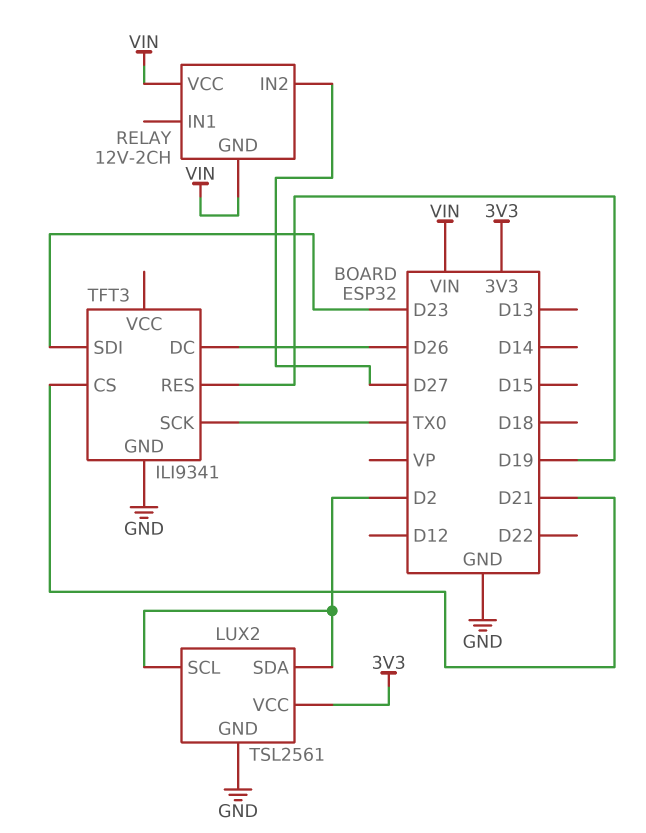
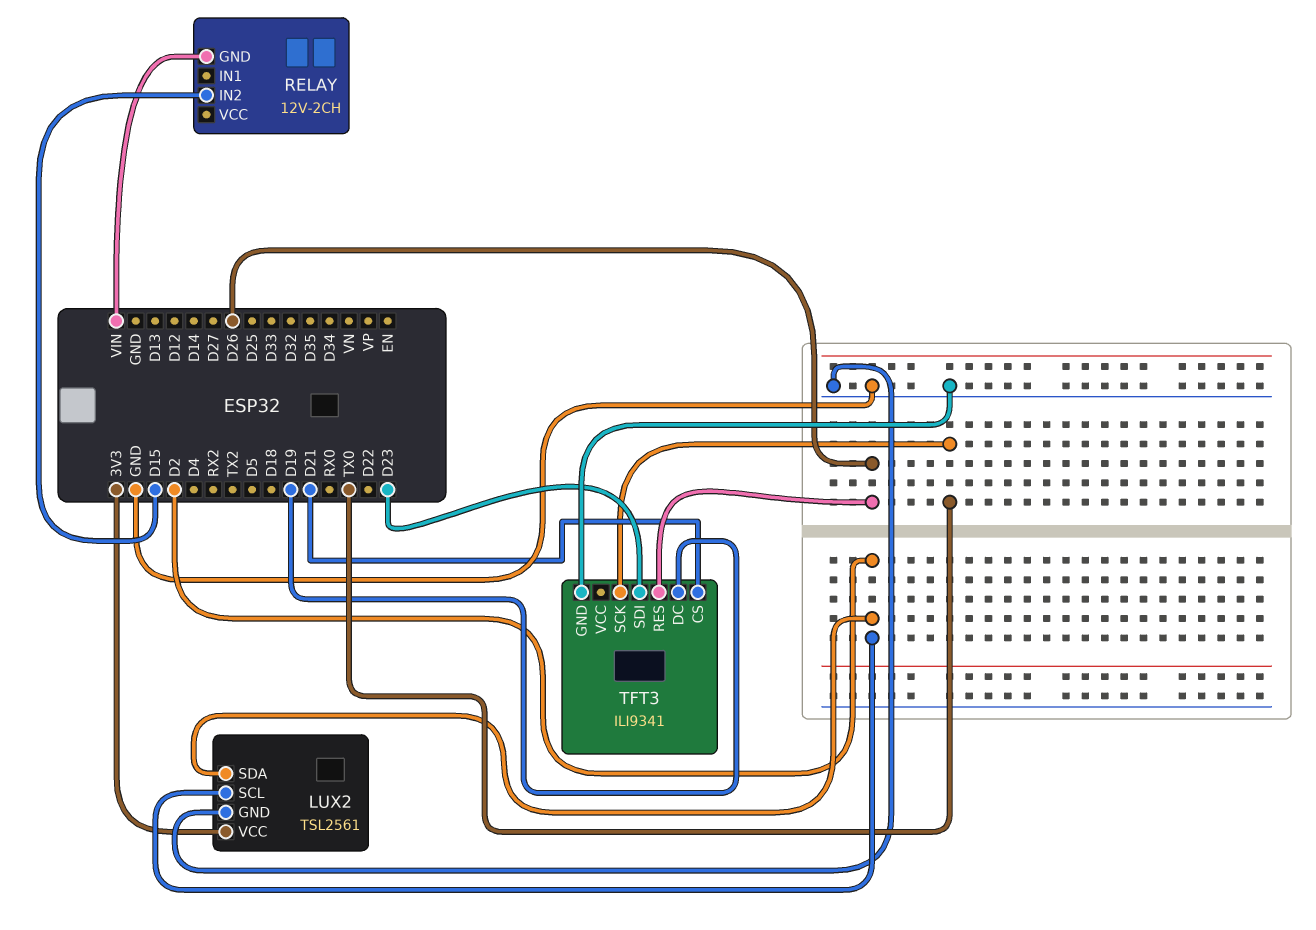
RELAY pin IN2: D27 -> D15
RELAY pin VCC: VIN -> none
TFT3 pin DC: D26 -> D19
TFT3 pin RES: D19 -> D26

